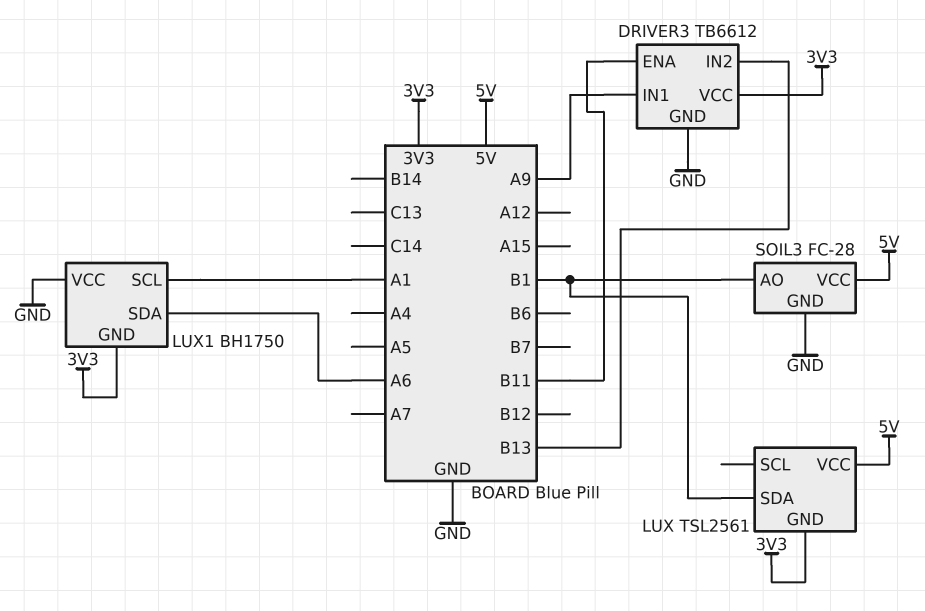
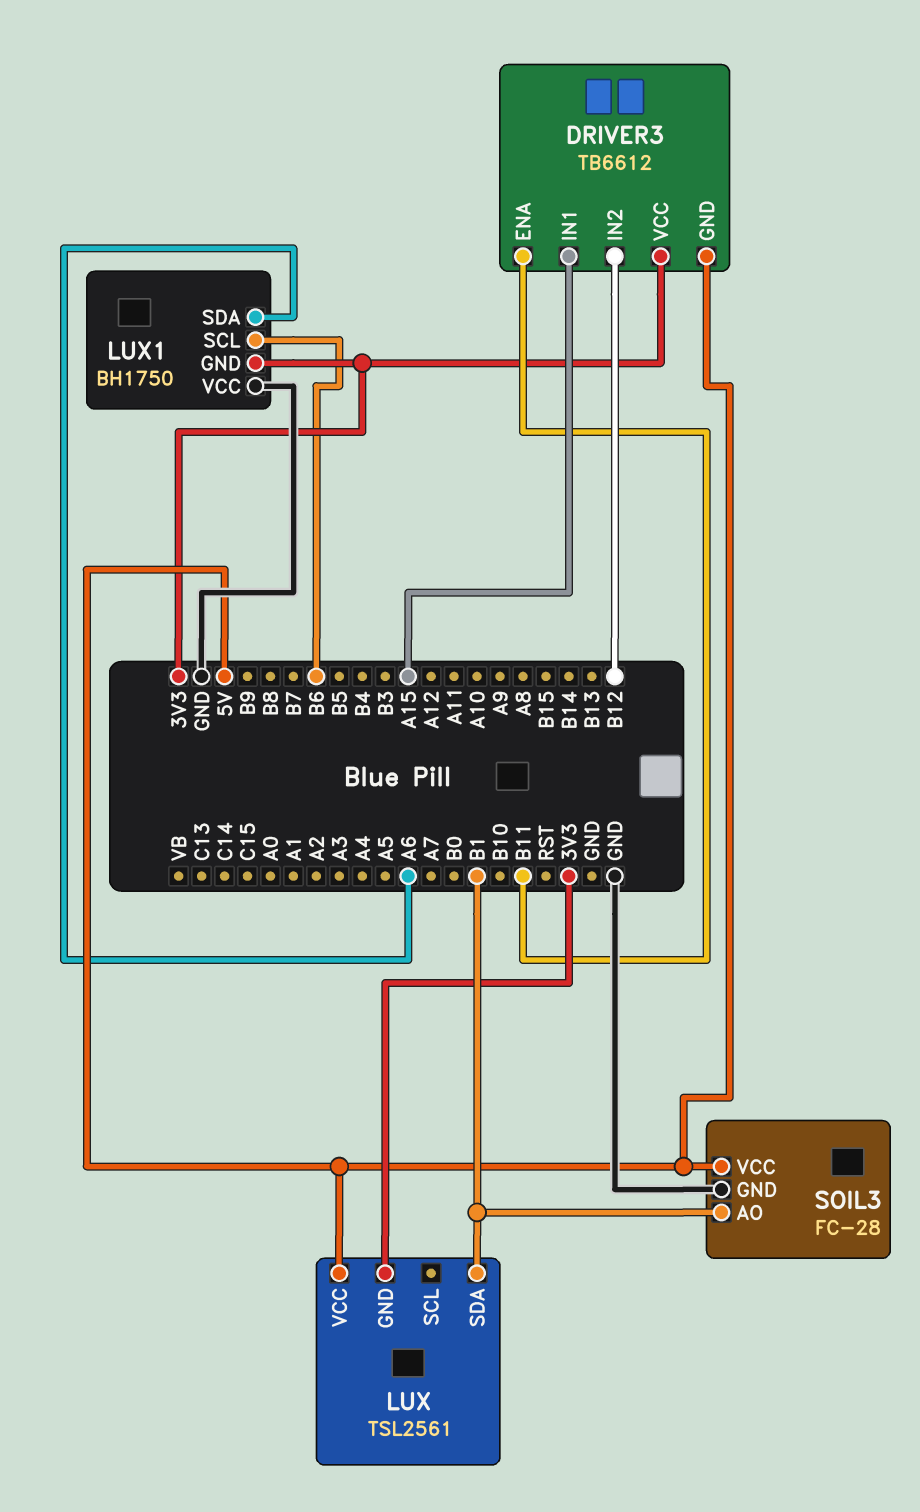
DRIVER3 pin GND: GND -> 5V
DRIVER3 pin IN1: A9 -> A15
DRIVER3 pin IN2: B13 -> B12
LUX1 pin SCL: A1 -> B6

